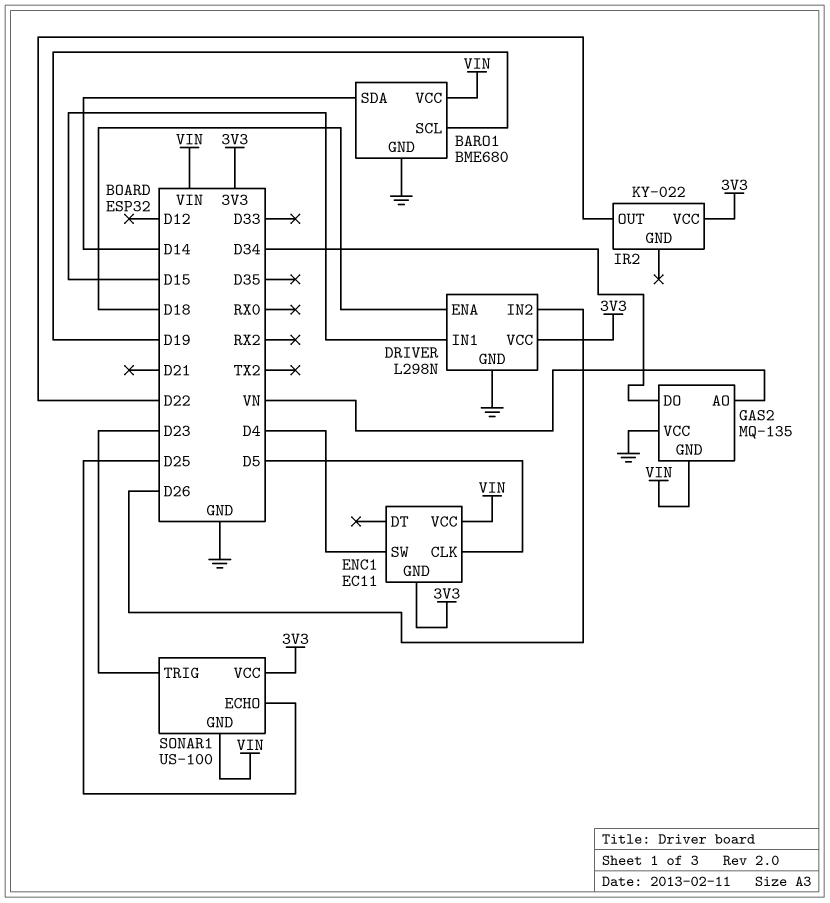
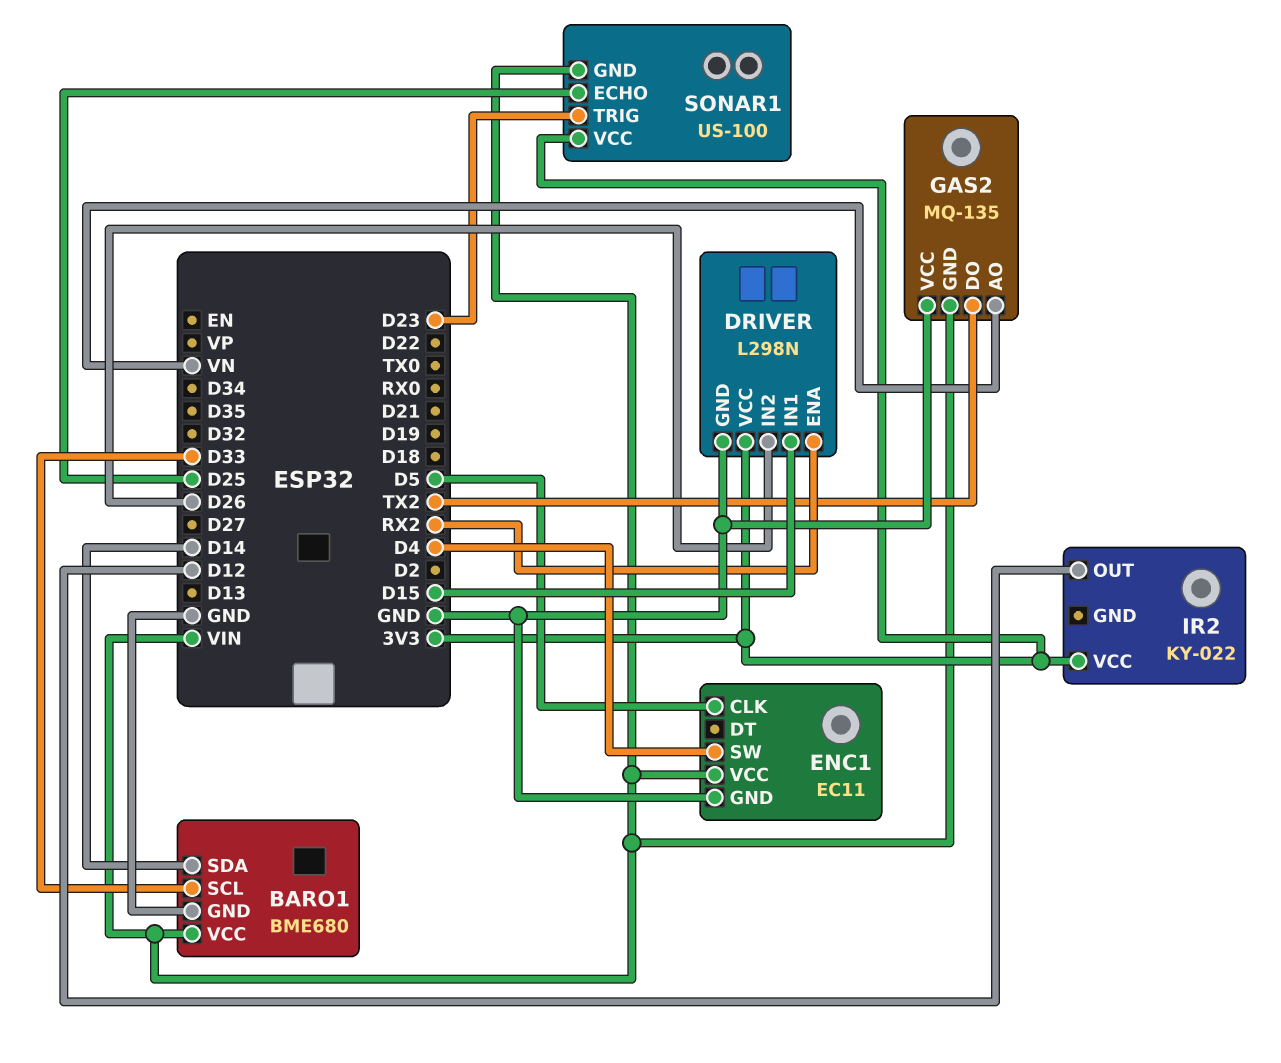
BARO1 pin SCL: D19 -> D33
DRIVER pin ENA: D18 -> RX2
ENC1 pin GND: 3V3 -> GND
GAS2 pin DO: D34 -> TX2
IR2 pin OUT: D22 -> D12

